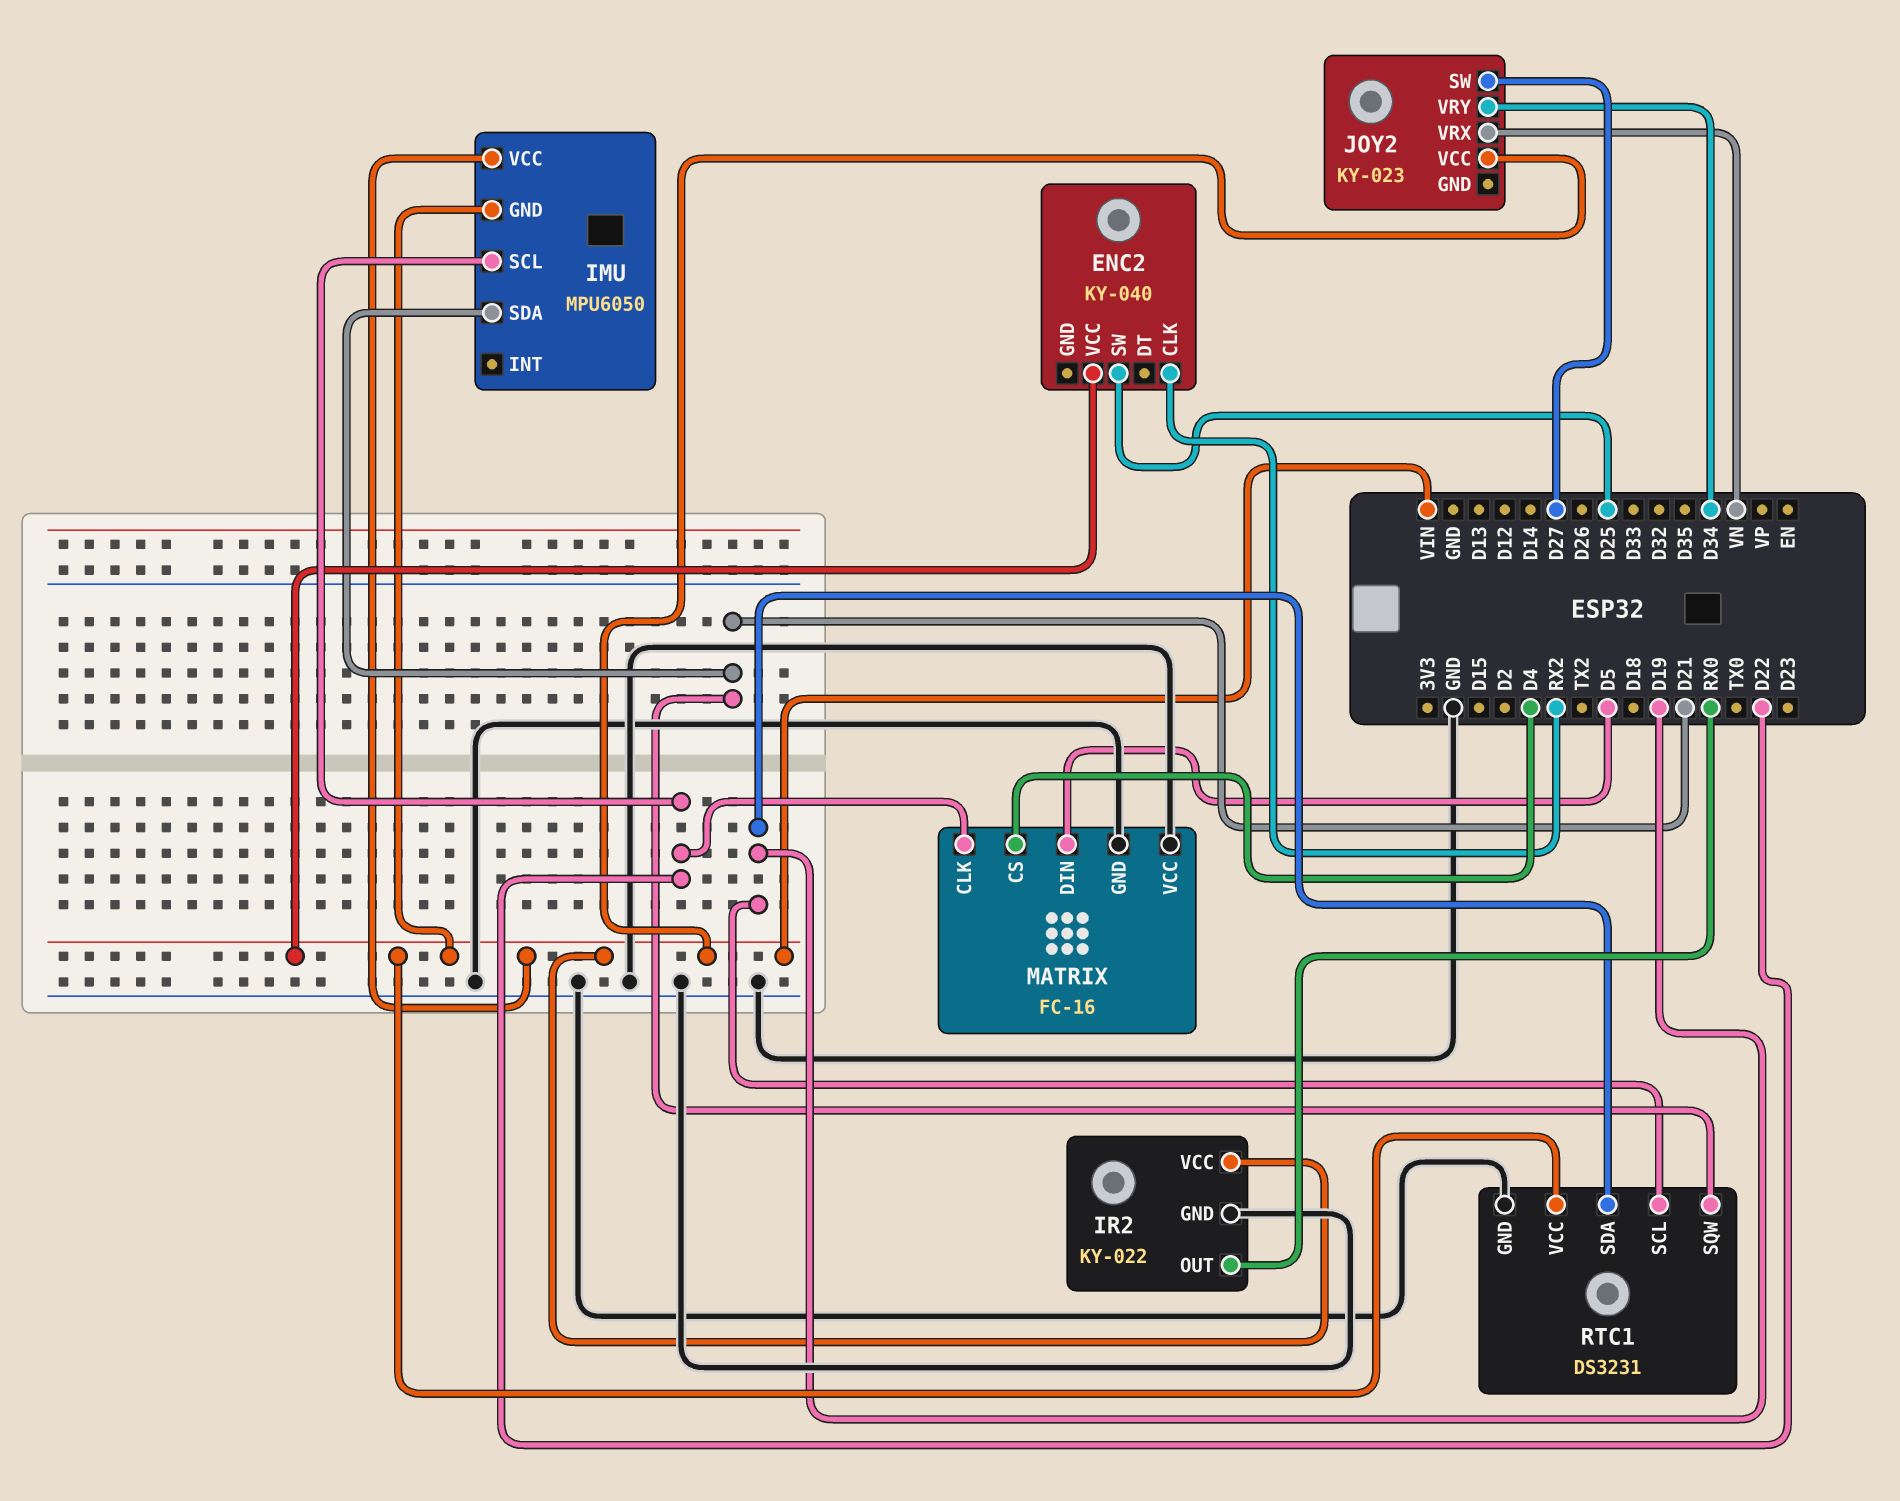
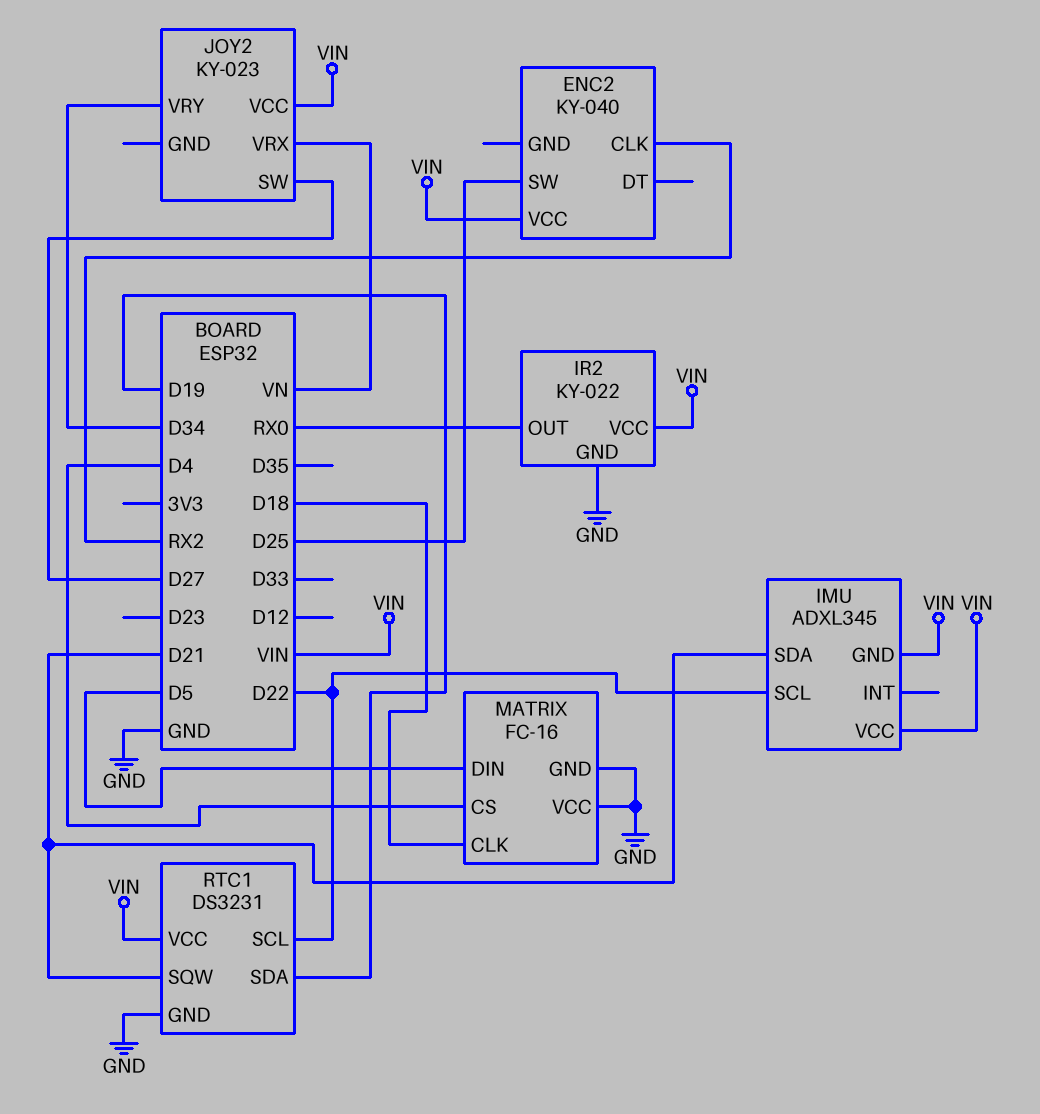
IMU: MPU6050 -> ADXL345
MATRIX pin CLK: D22 -> D18
RTC1 pin SCL: D19 -> D22

